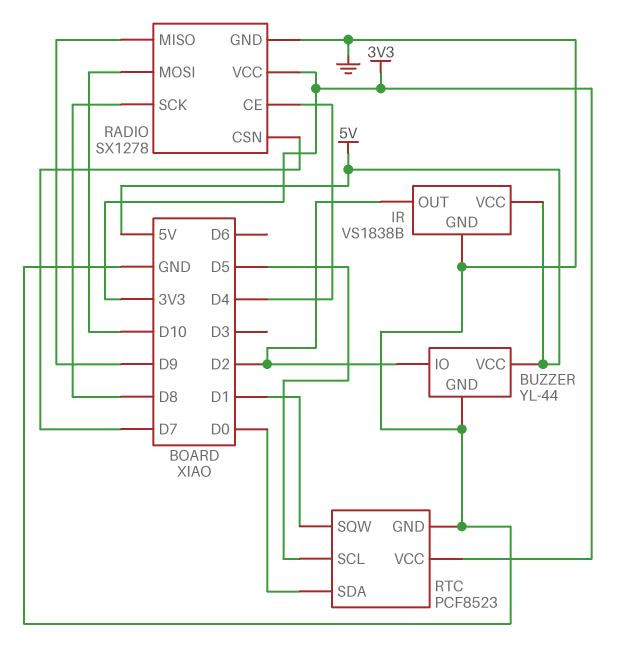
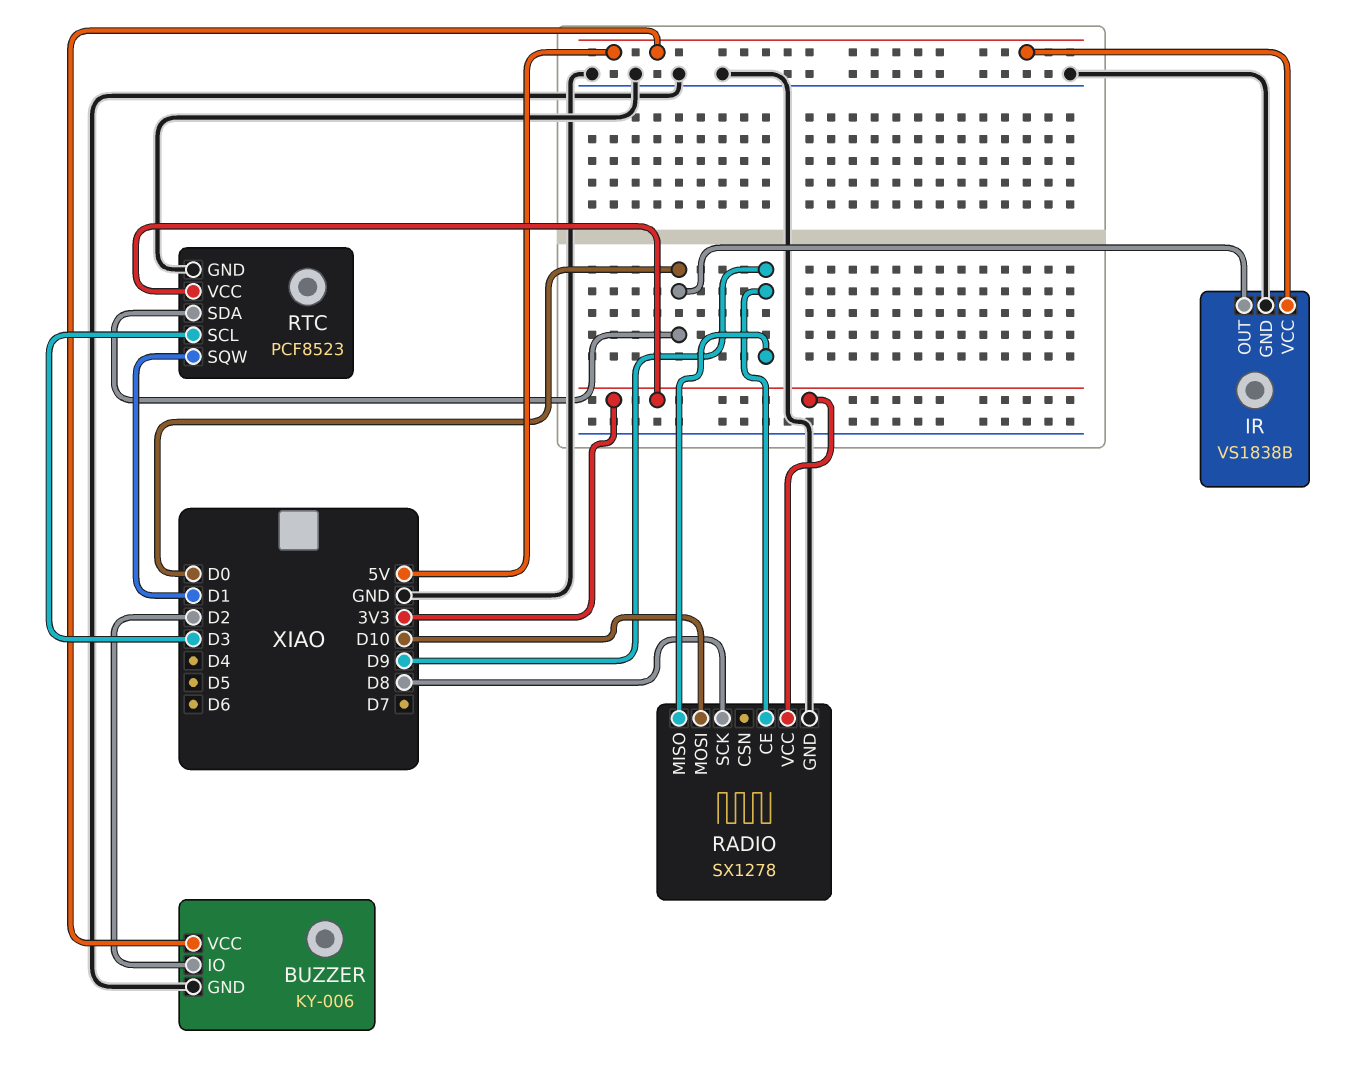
BUZZER: YL-44 -> KY-006
IR pin OUT: D2 -> D0
RADIO pin CE: D4 -> D9
RADIO pin CSN: D7 -> none
RTC pin SCL: D5 -> D3

